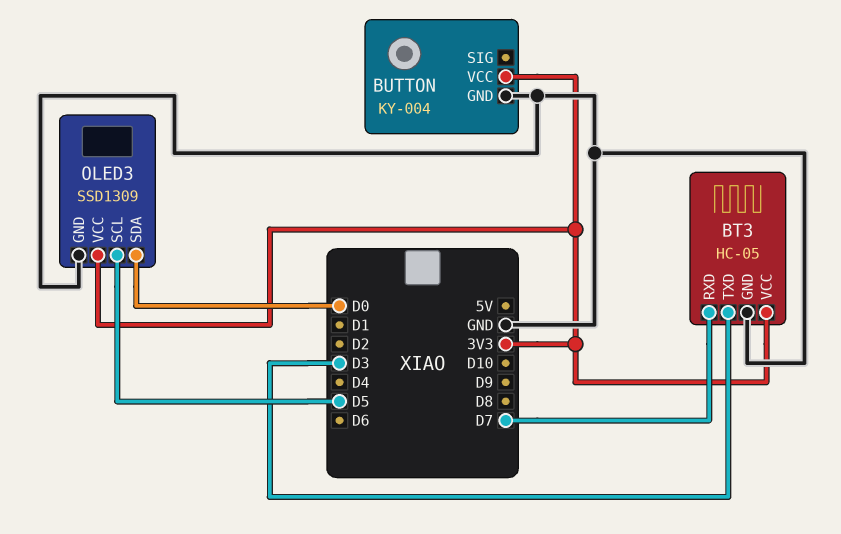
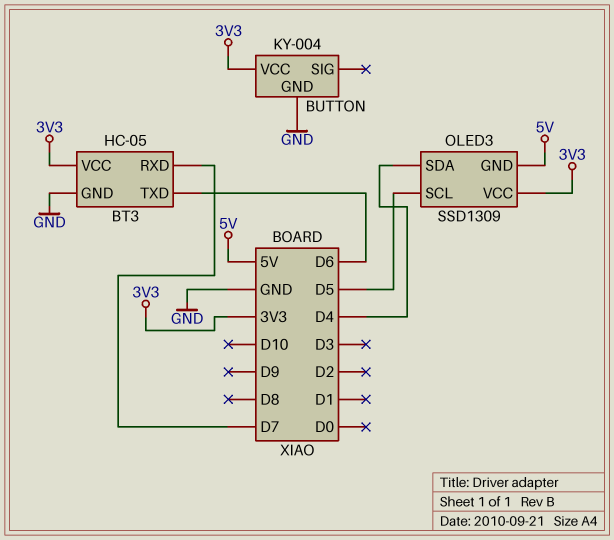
BT3 pin TXD: D3 -> D6
OLED3 pin GND: GND -> 5V
OLED3 pin SDA: D0 -> D4

